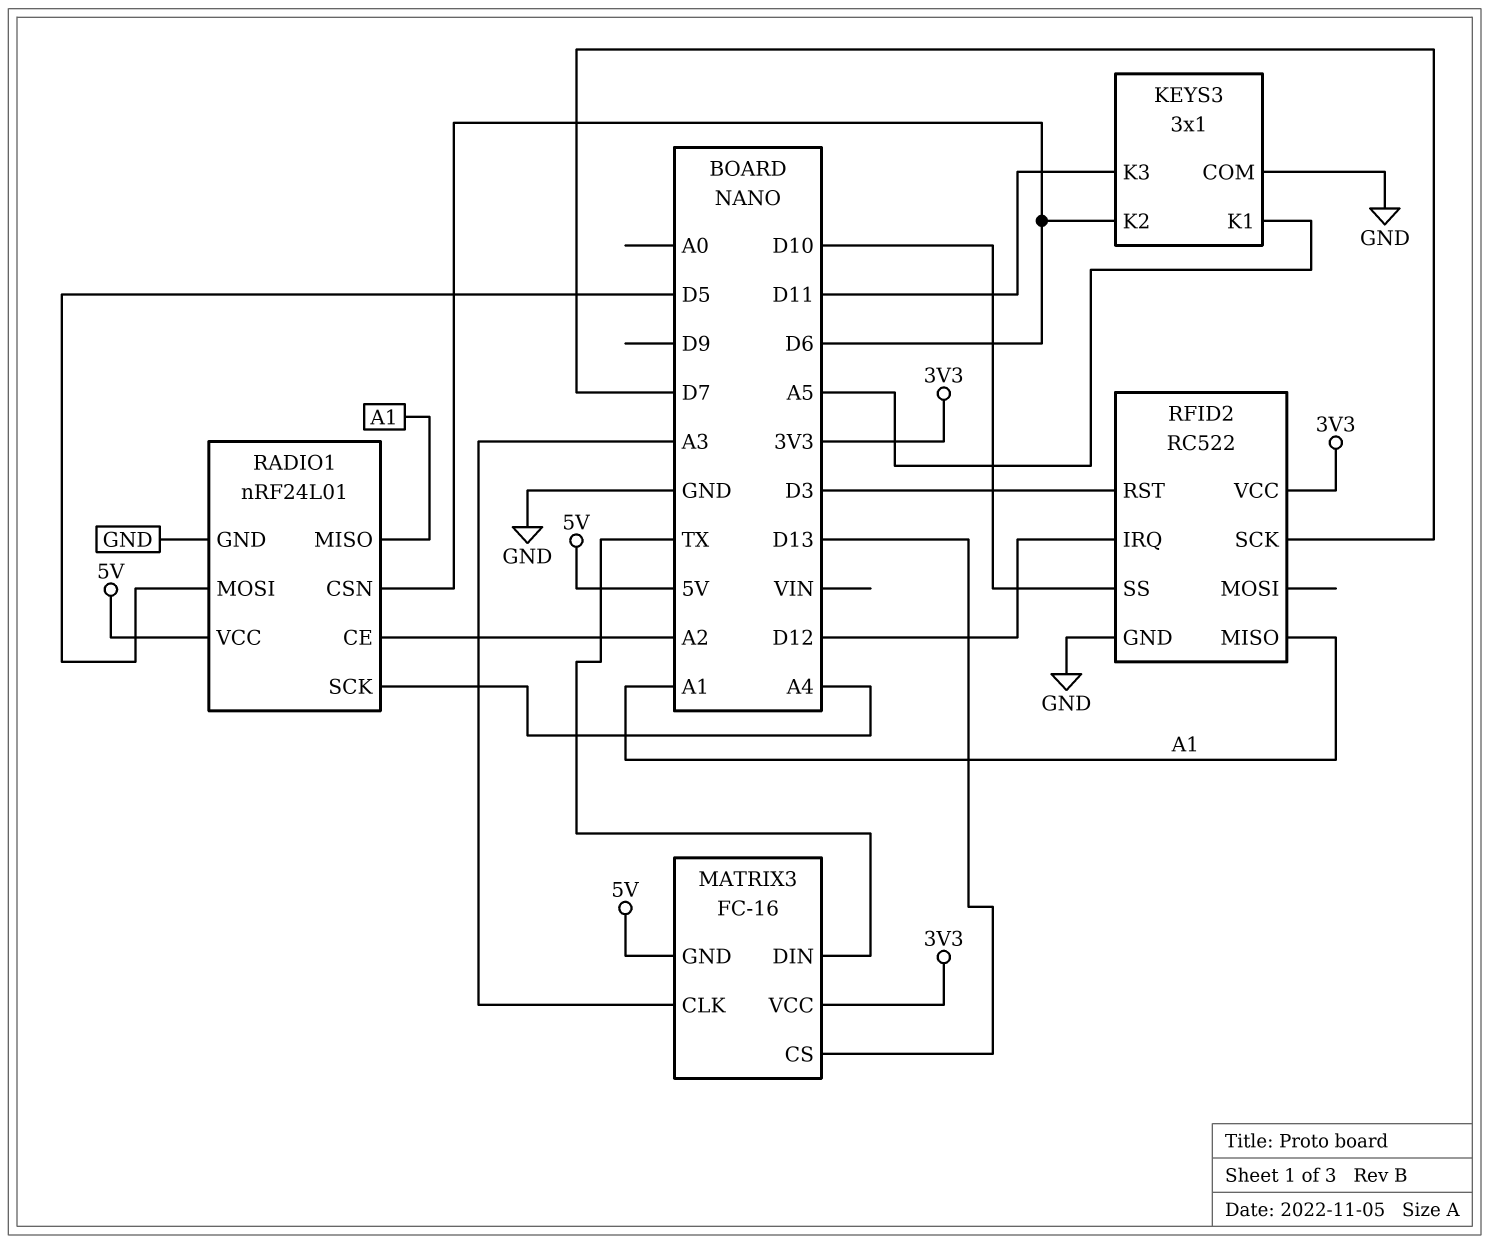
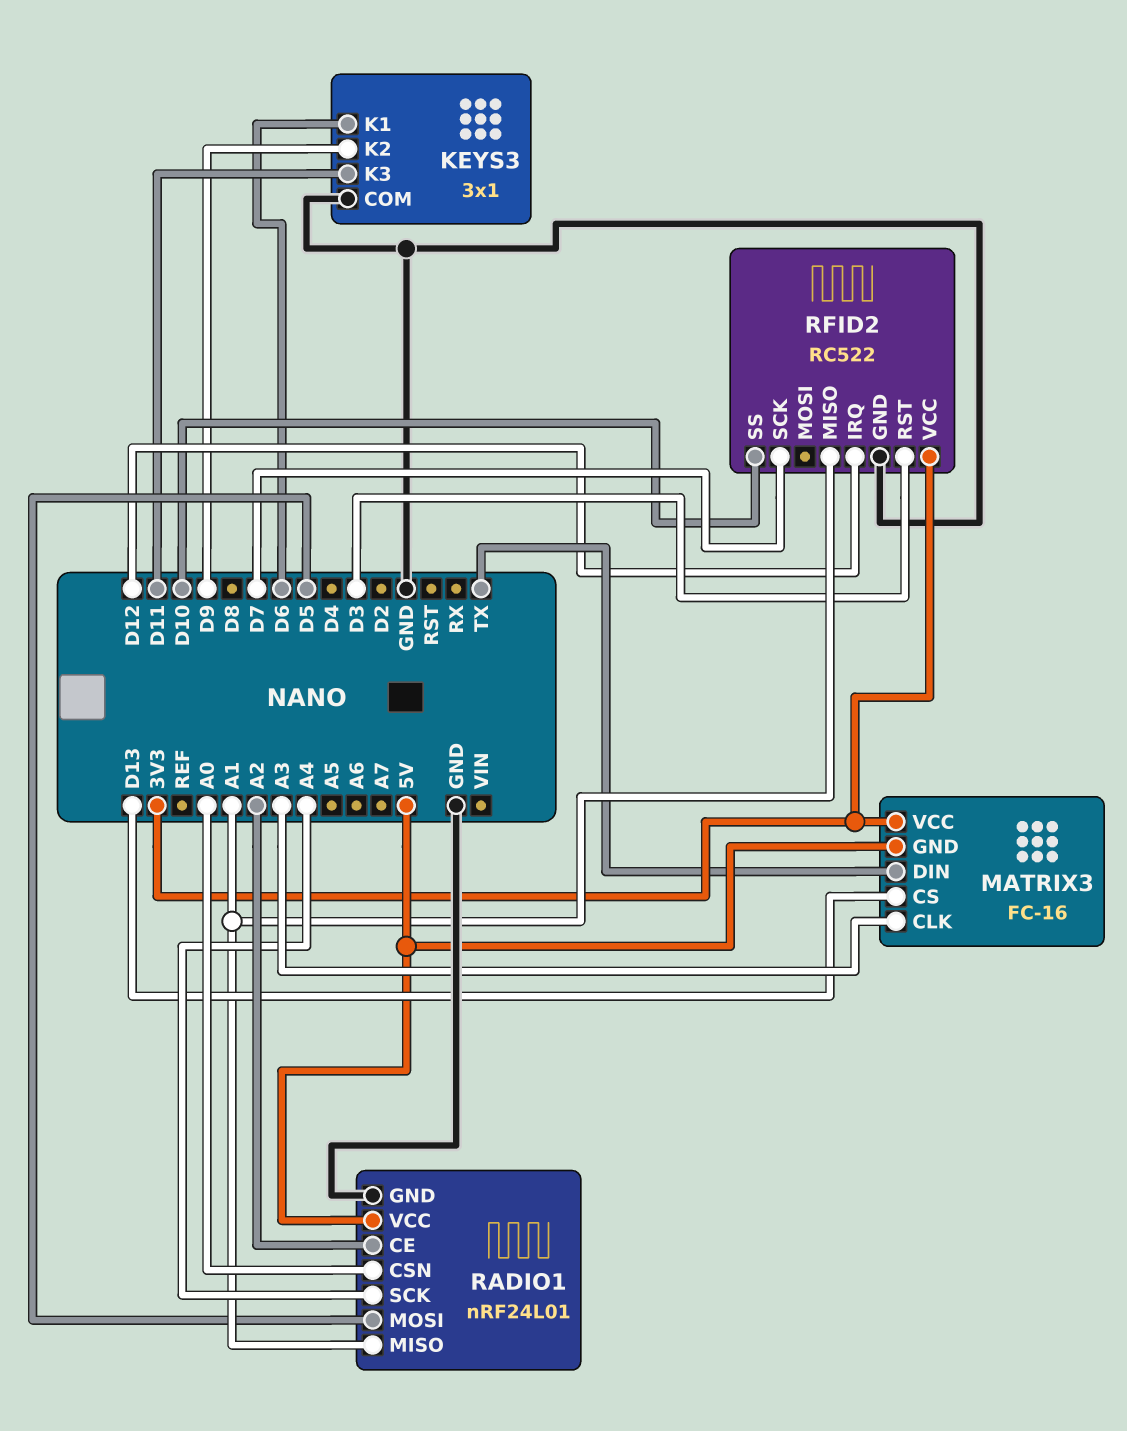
KEYS3 pin K1: A5 -> D6
KEYS3 pin K2: D6 -> D9
RADIO1 pin CSN: D6 -> A0

